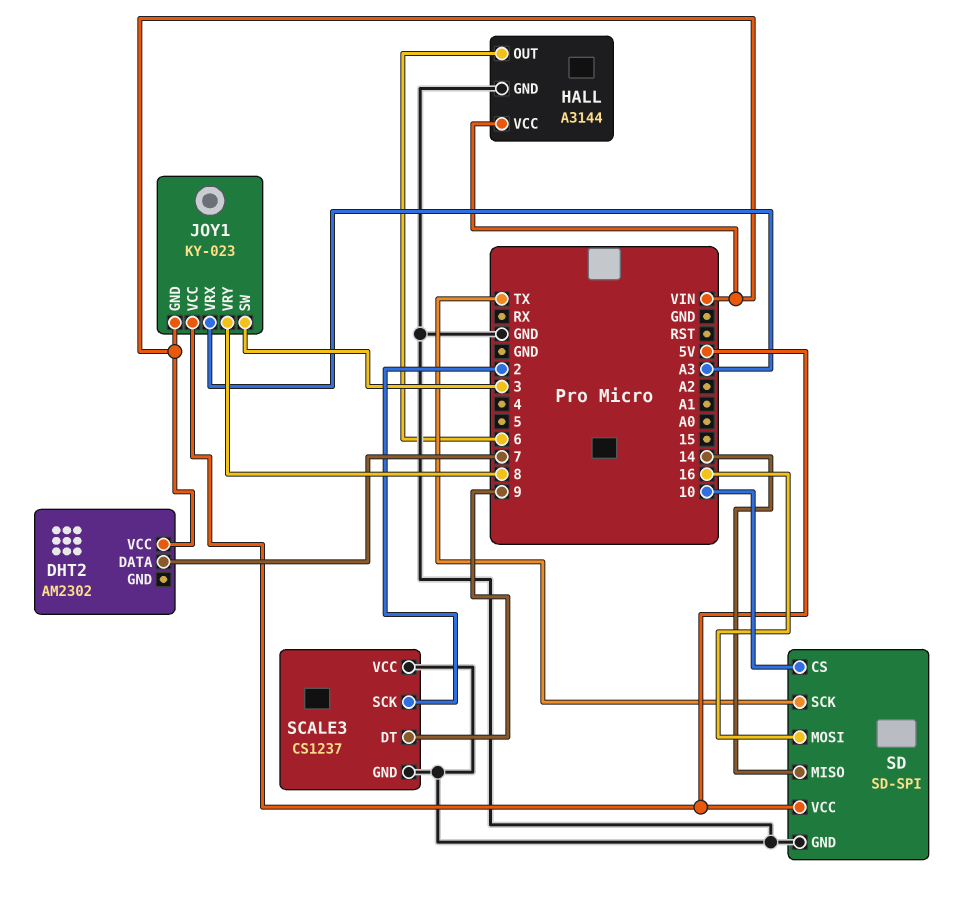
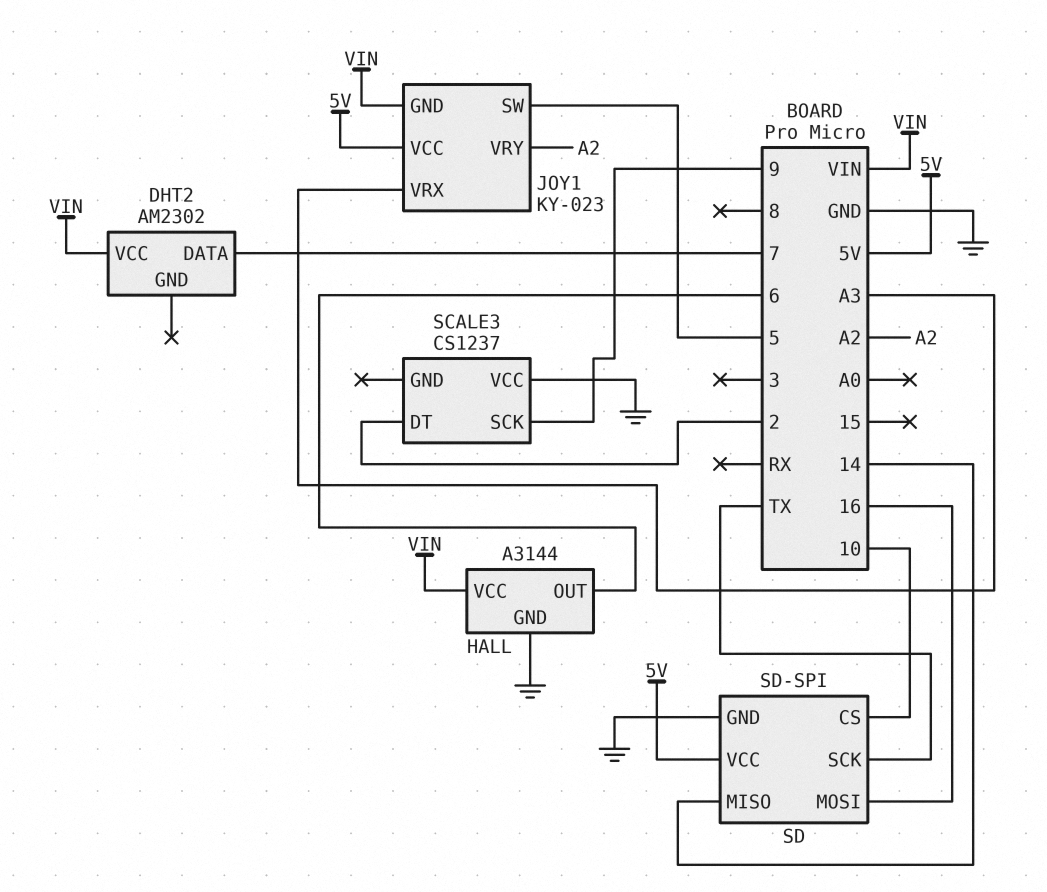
JOY1 pin SW: 3 -> 5
JOY1 pin VRY: 8 -> A2
SCALE3 pin DT: 9 -> 2
SCALE3 pin GND: GND -> none
SCALE3 pin SCK: 2 -> 9

